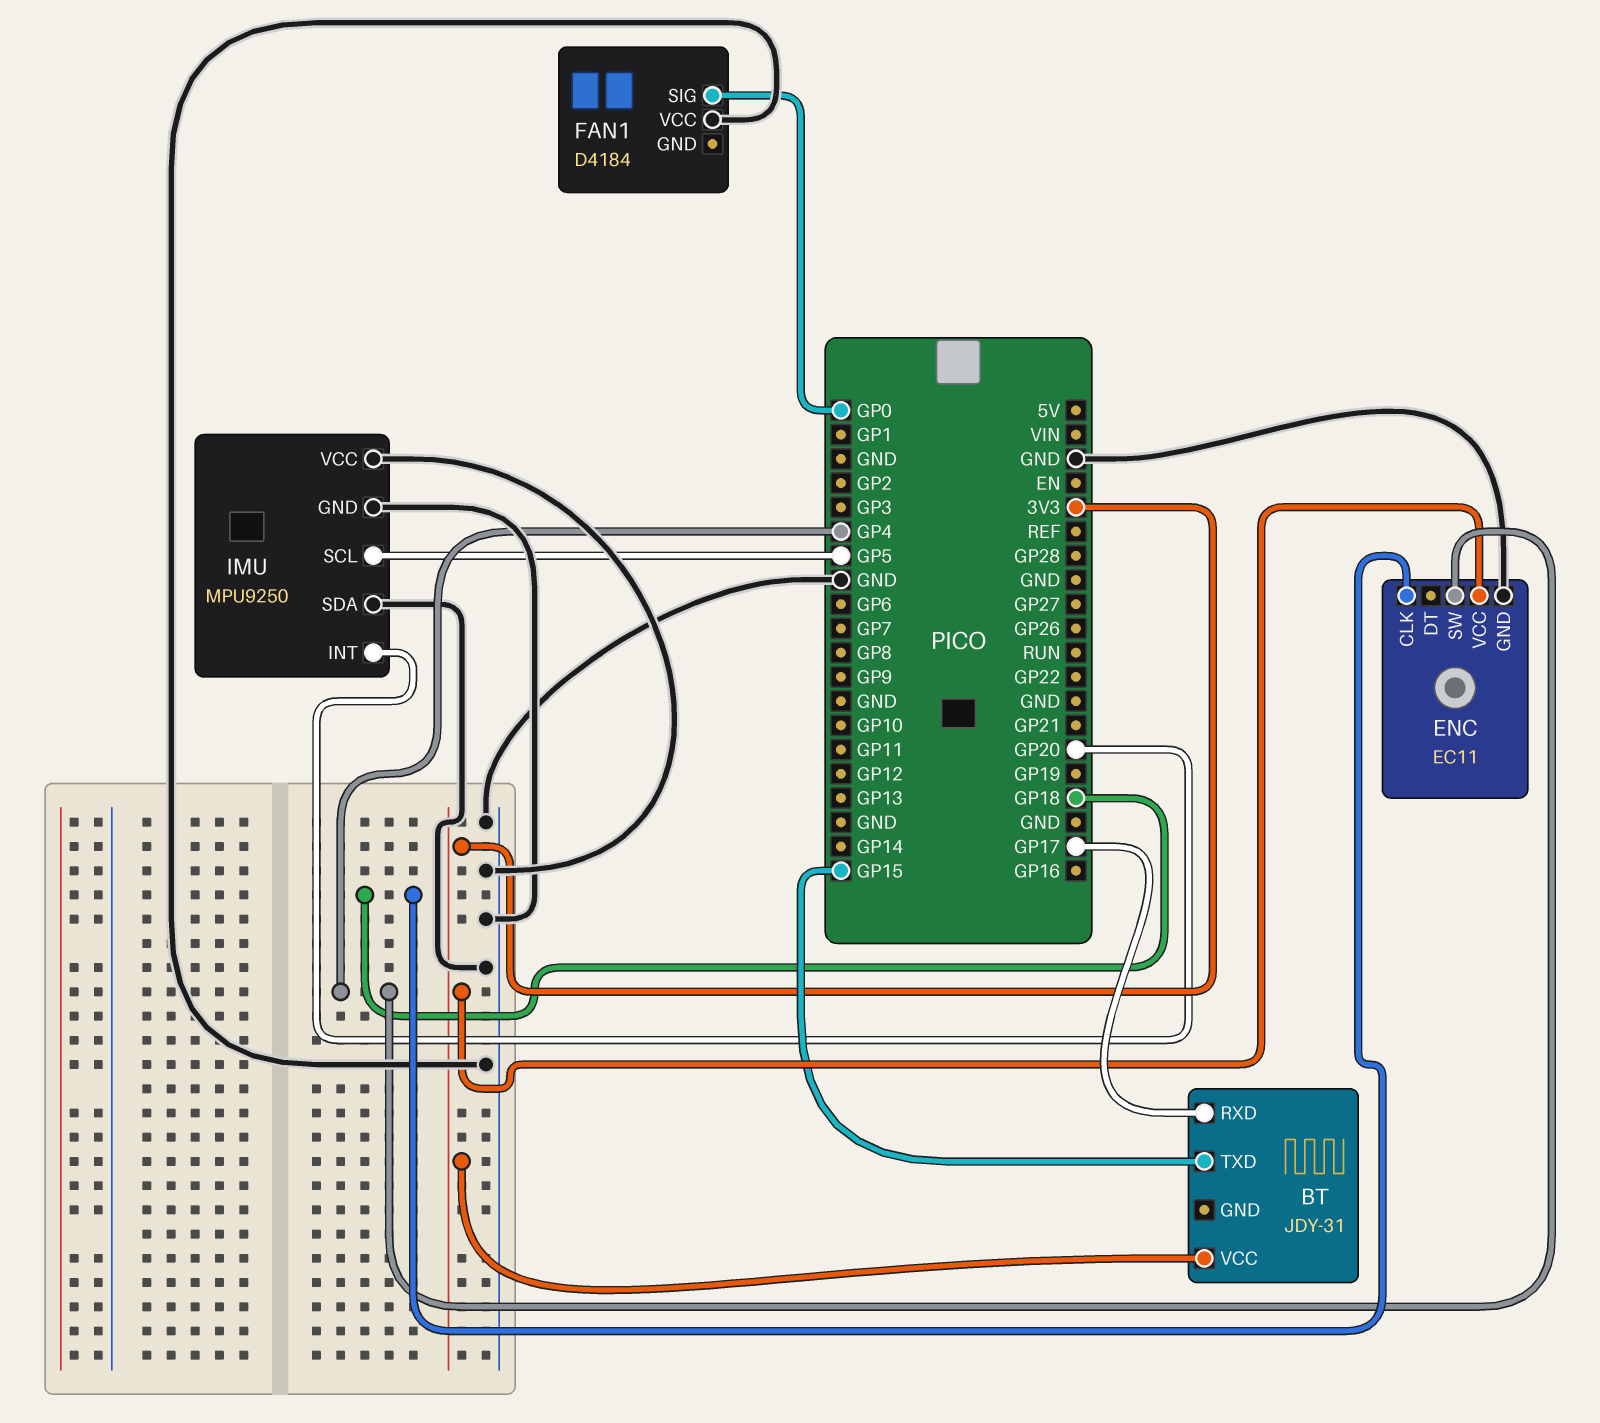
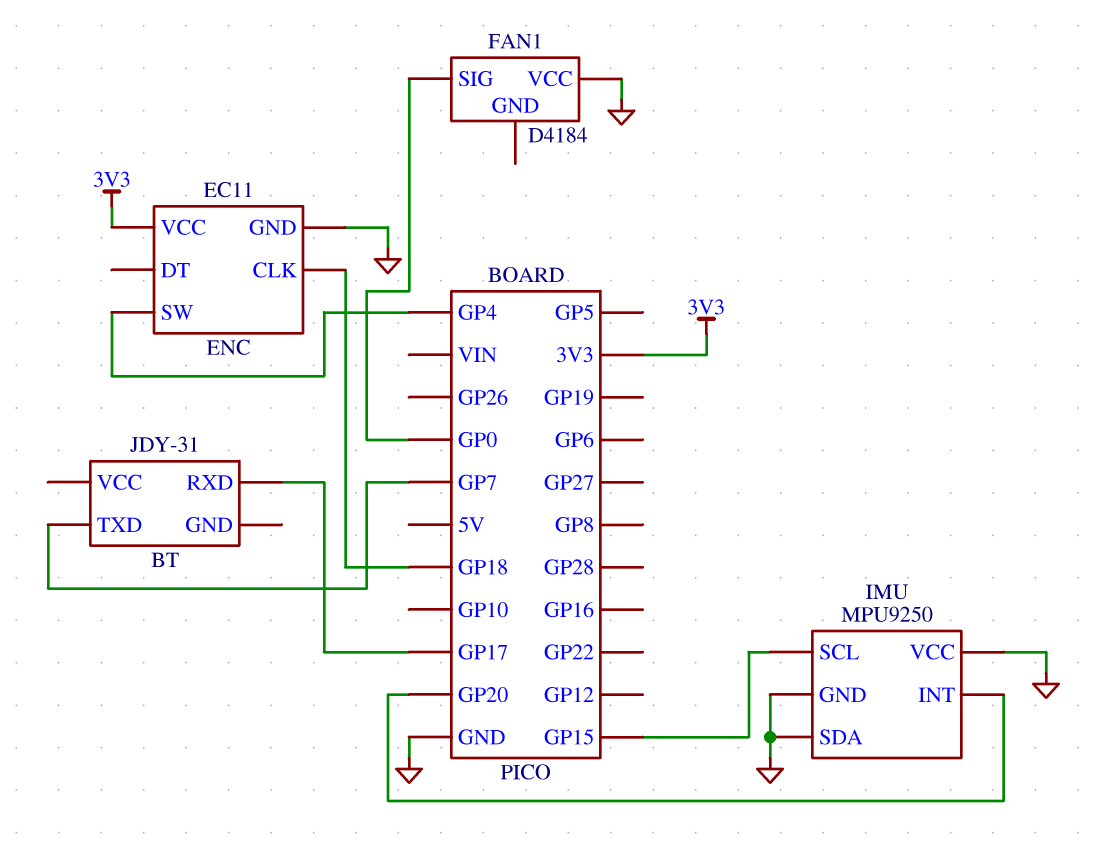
BT pin TXD: GP15 -> GP7
BT pin VCC: 3V3 -> none
IMU pin SCL: GP5 -> GP15

